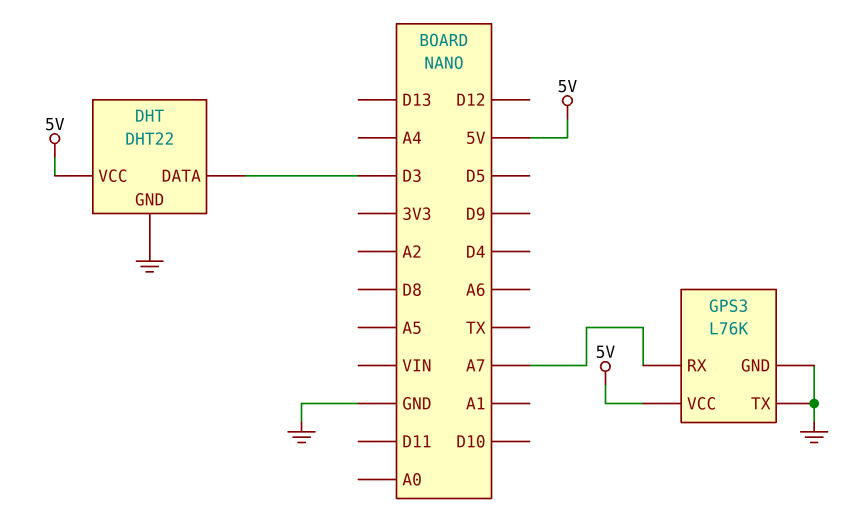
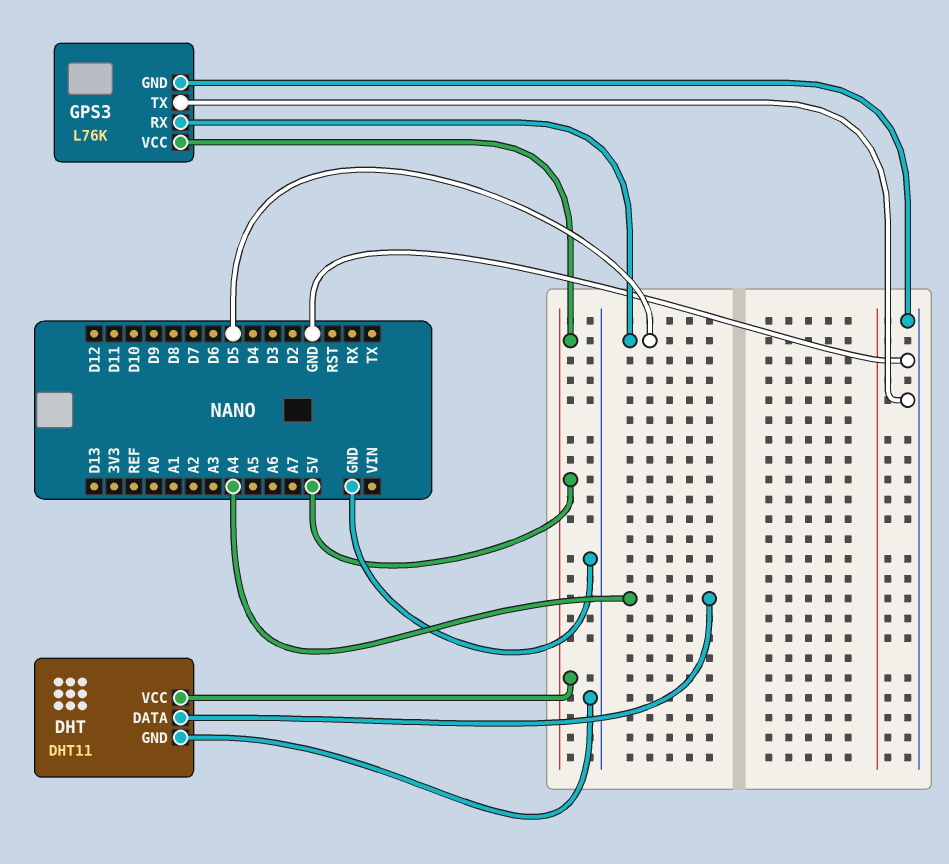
DHT: DHT22 -> DHT11
DHT pin DATA: D3 -> A4
GPS3 pin RX: A7 -> D5

